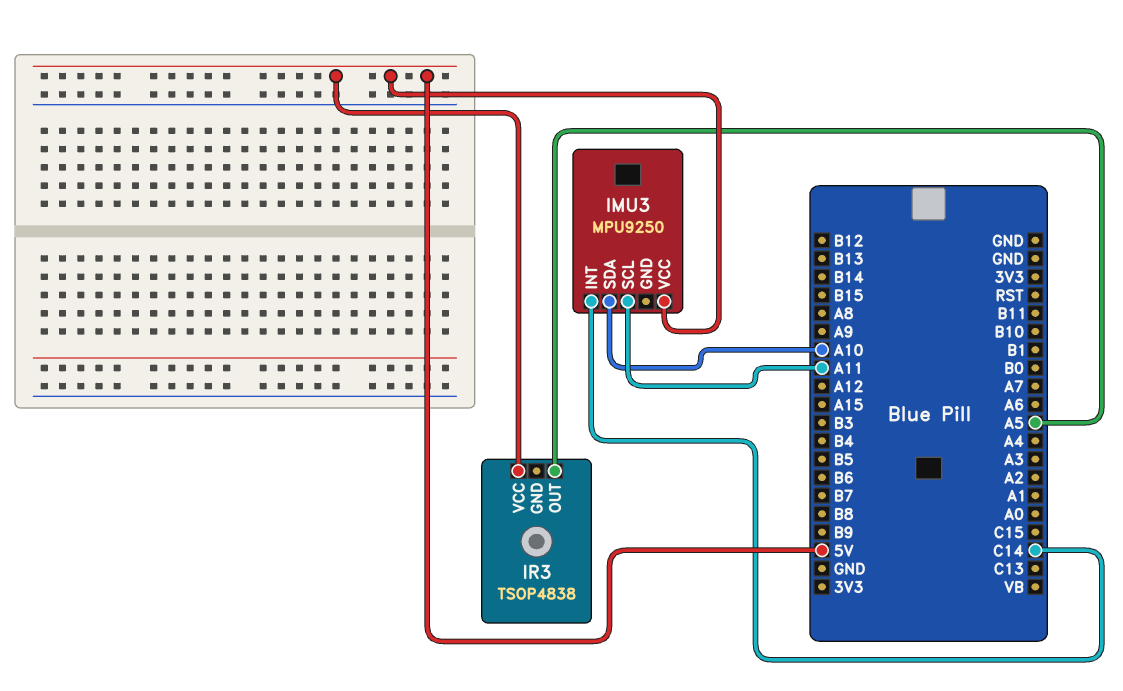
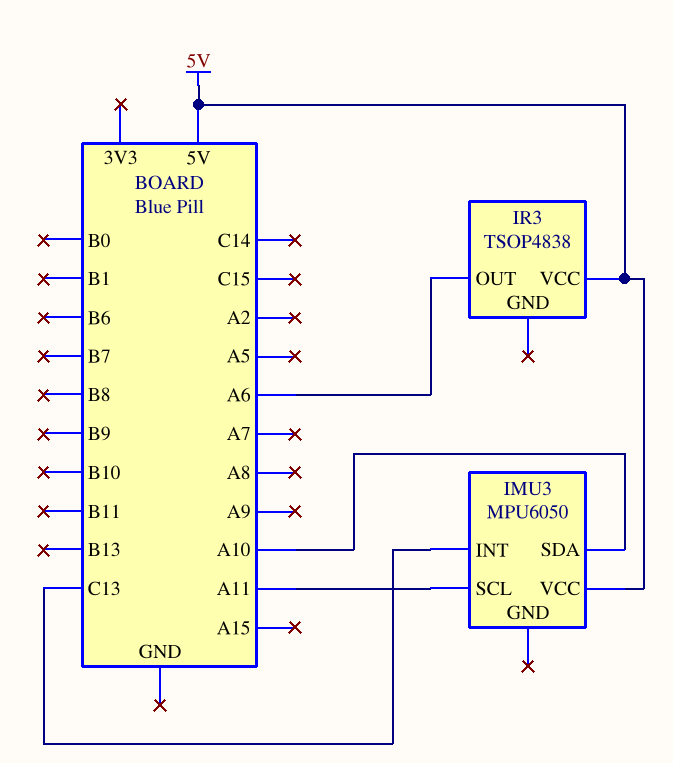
IMU3: MPU9250 -> MPU6050
IMU3 pin INT: C14 -> C13
IR3 pin OUT: A5 -> A6

